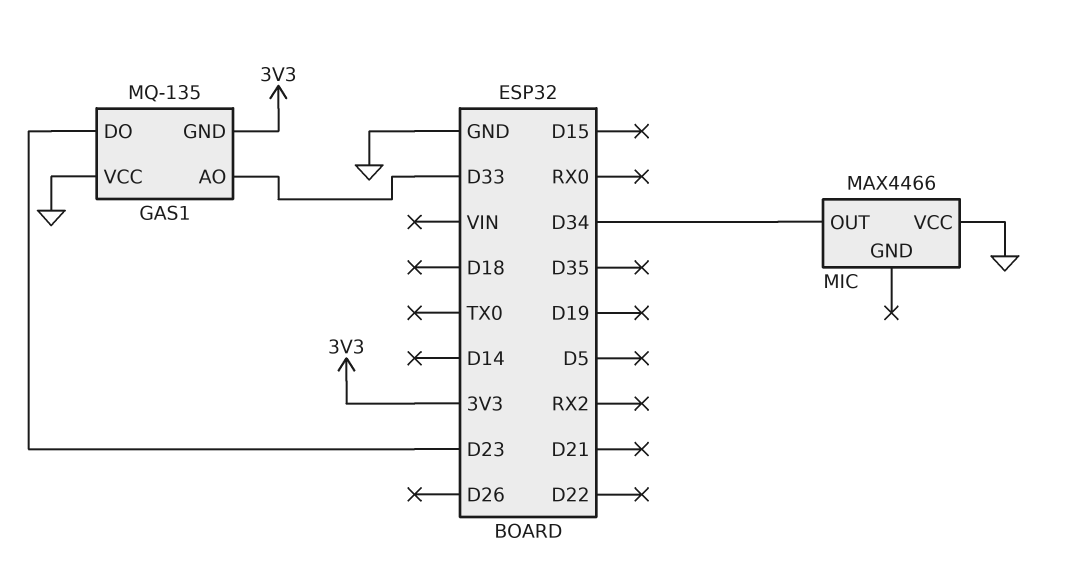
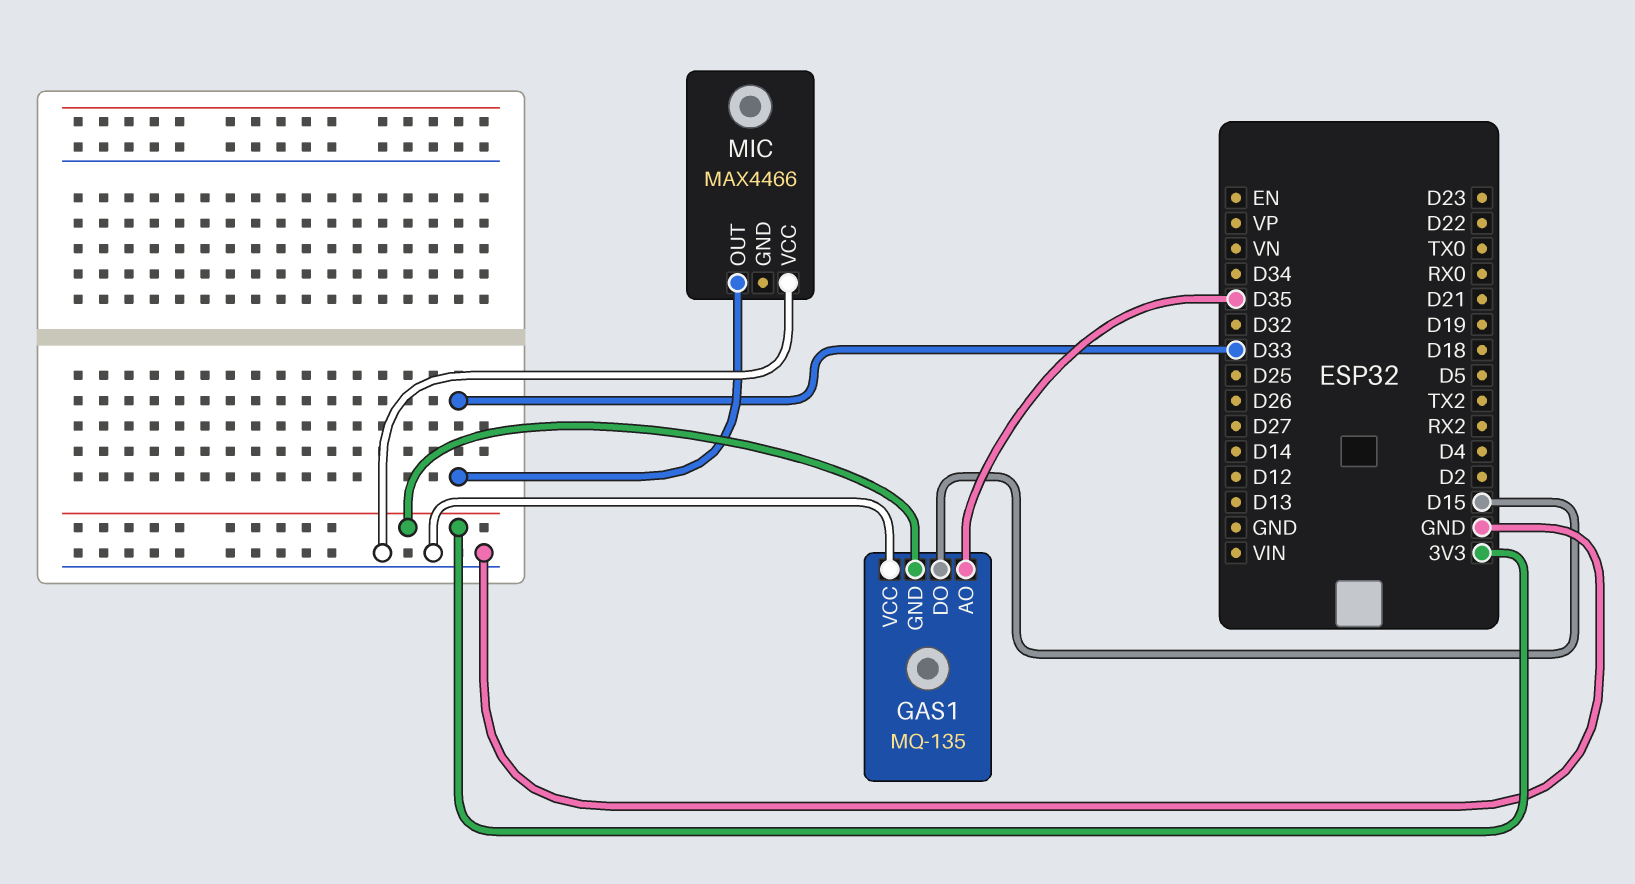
GAS1 pin AO: D33 -> D35
GAS1 pin DO: D23 -> D15
MIC pin OUT: D34 -> D33

